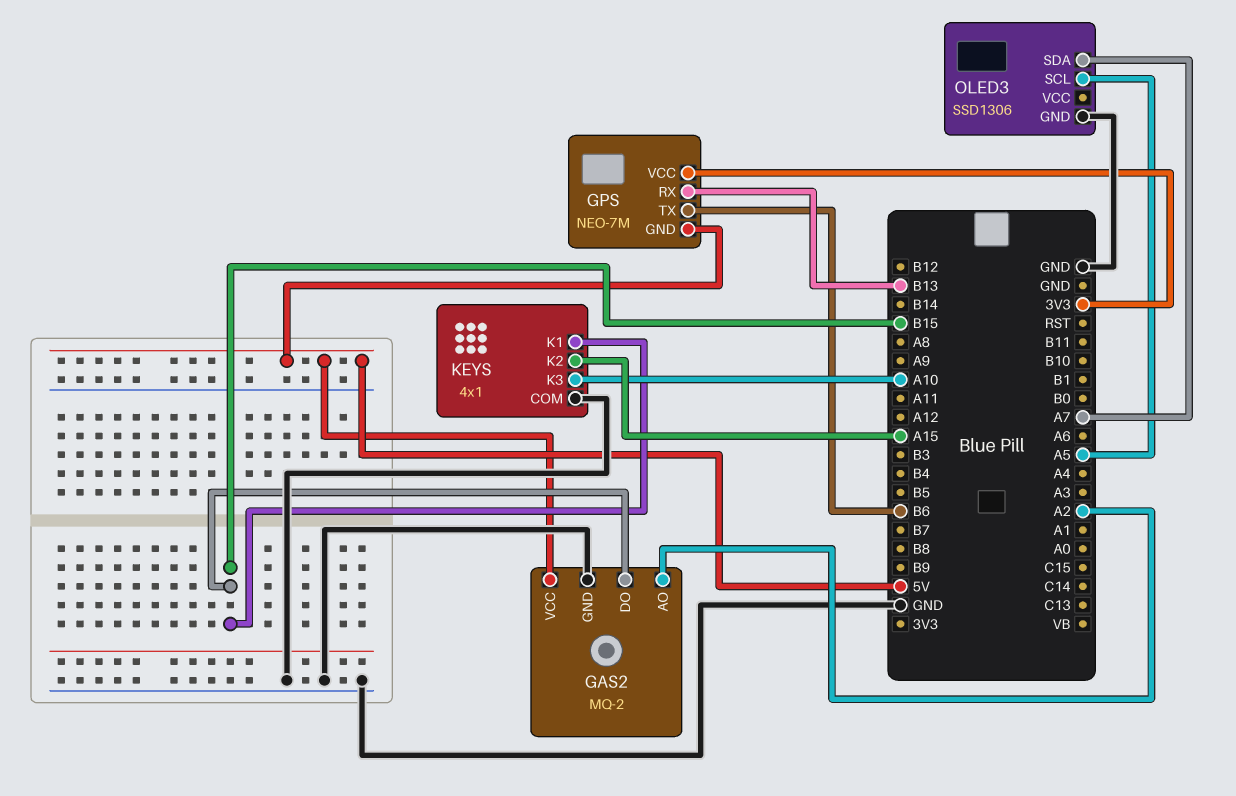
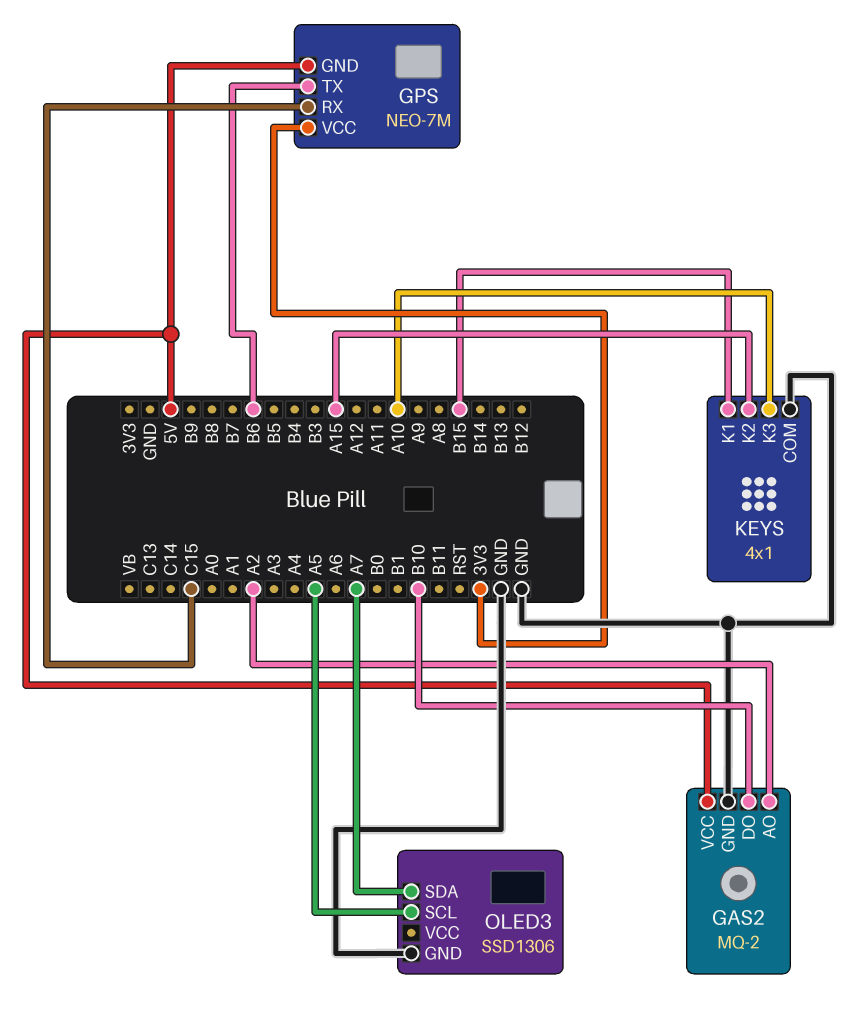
GAS2 pin DO: B15 -> B10
GPS pin RX: B13 -> C15

